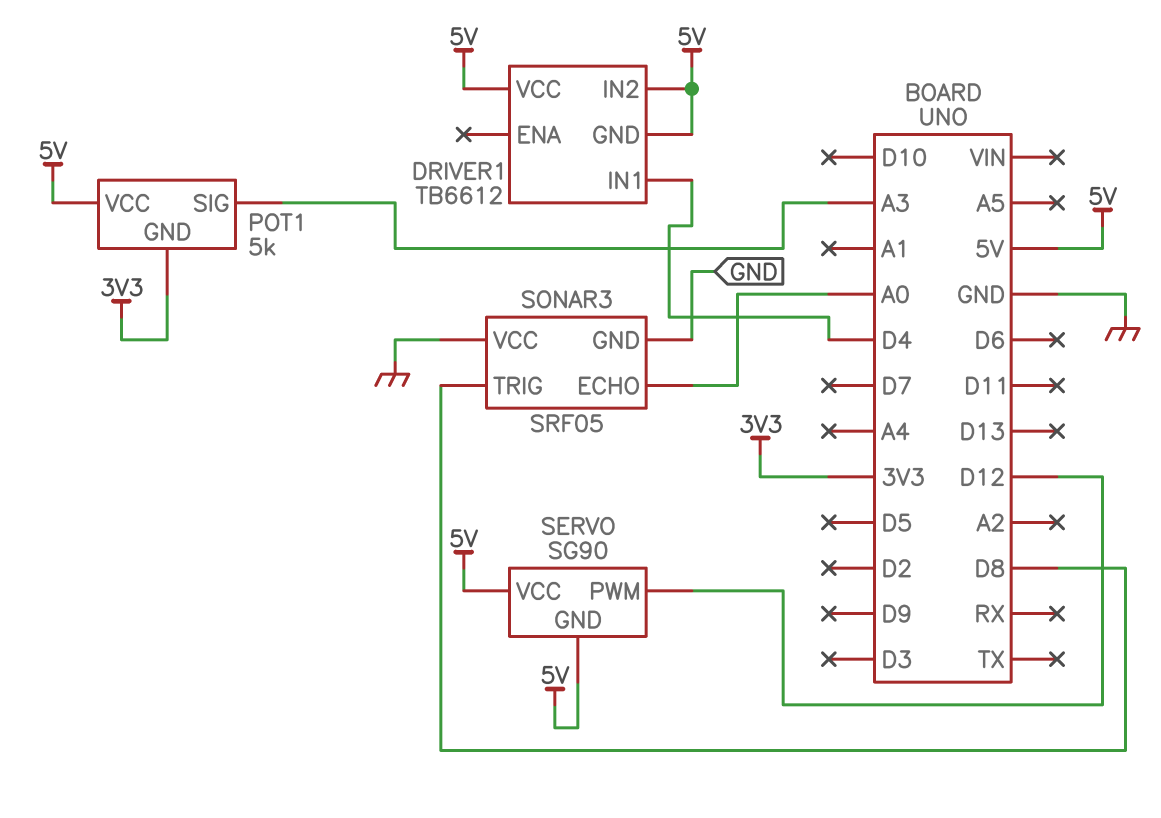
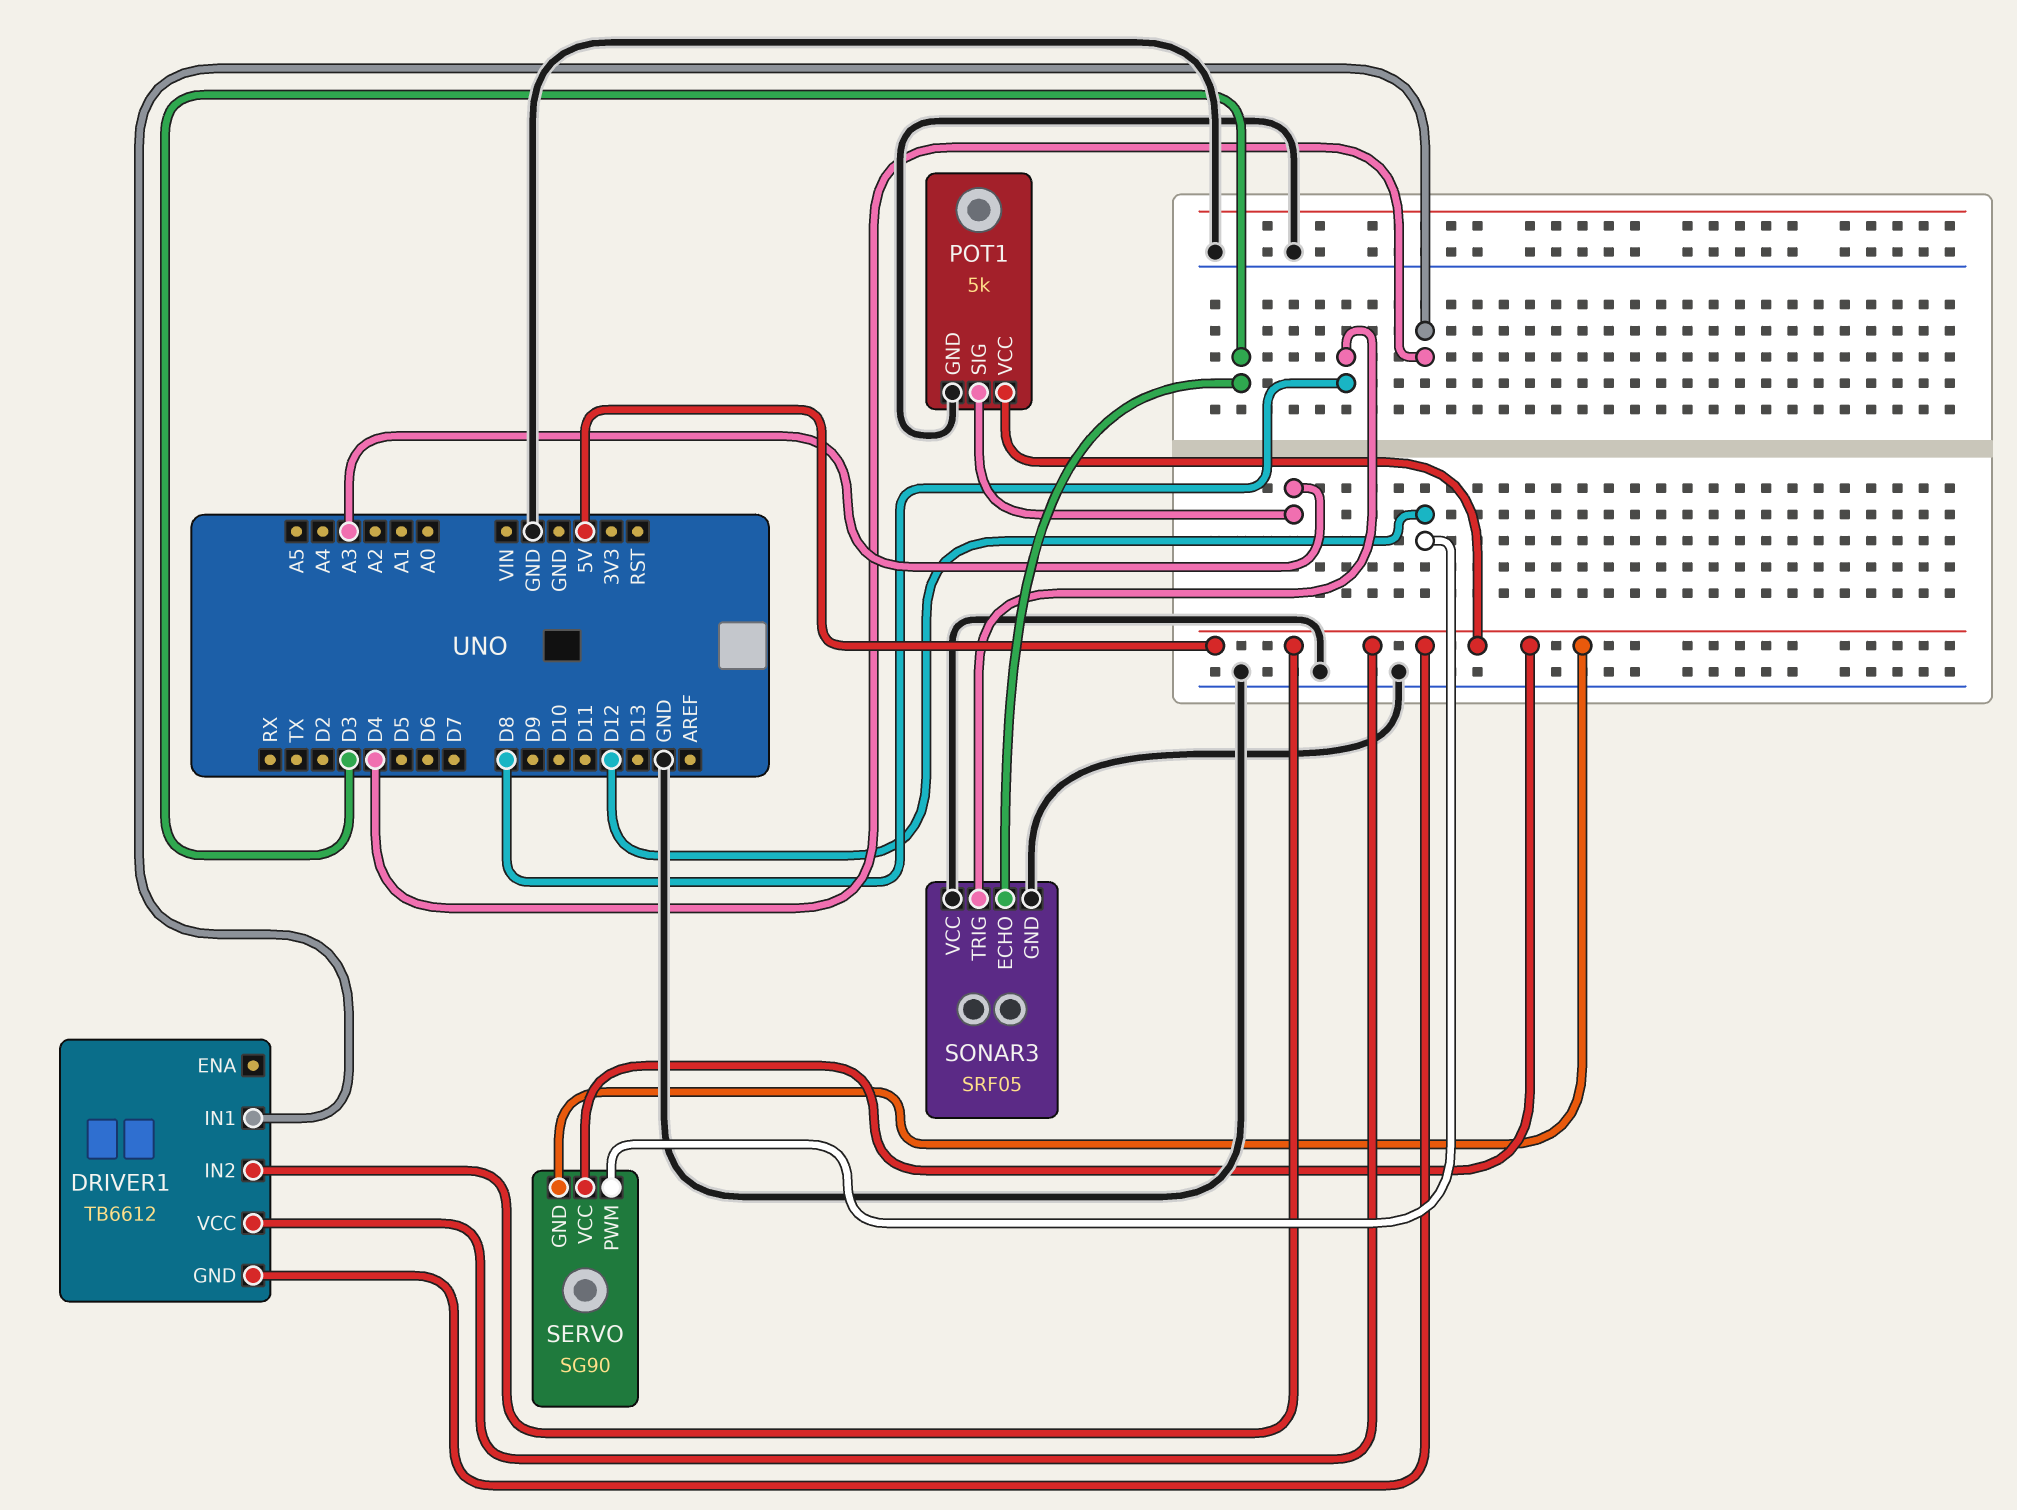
POT1 pin GND: 3V3 -> GND
SONAR3 pin ECHO: A0 -> D3

